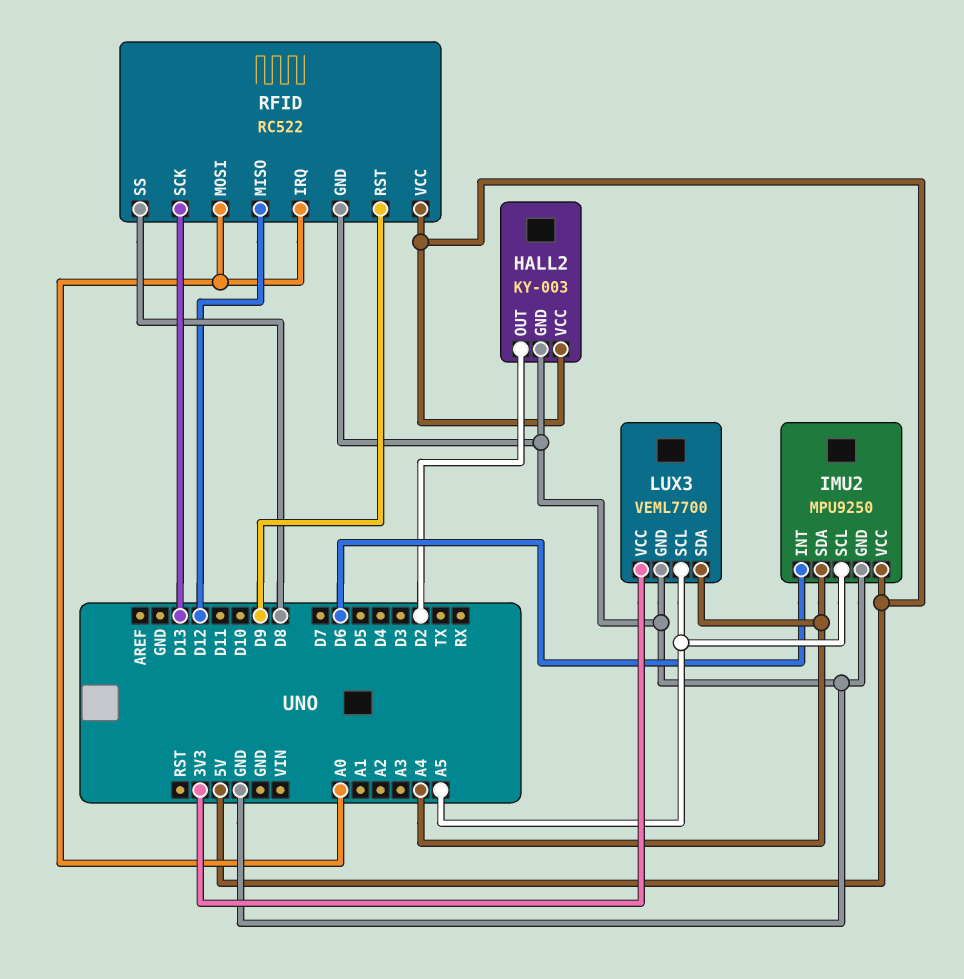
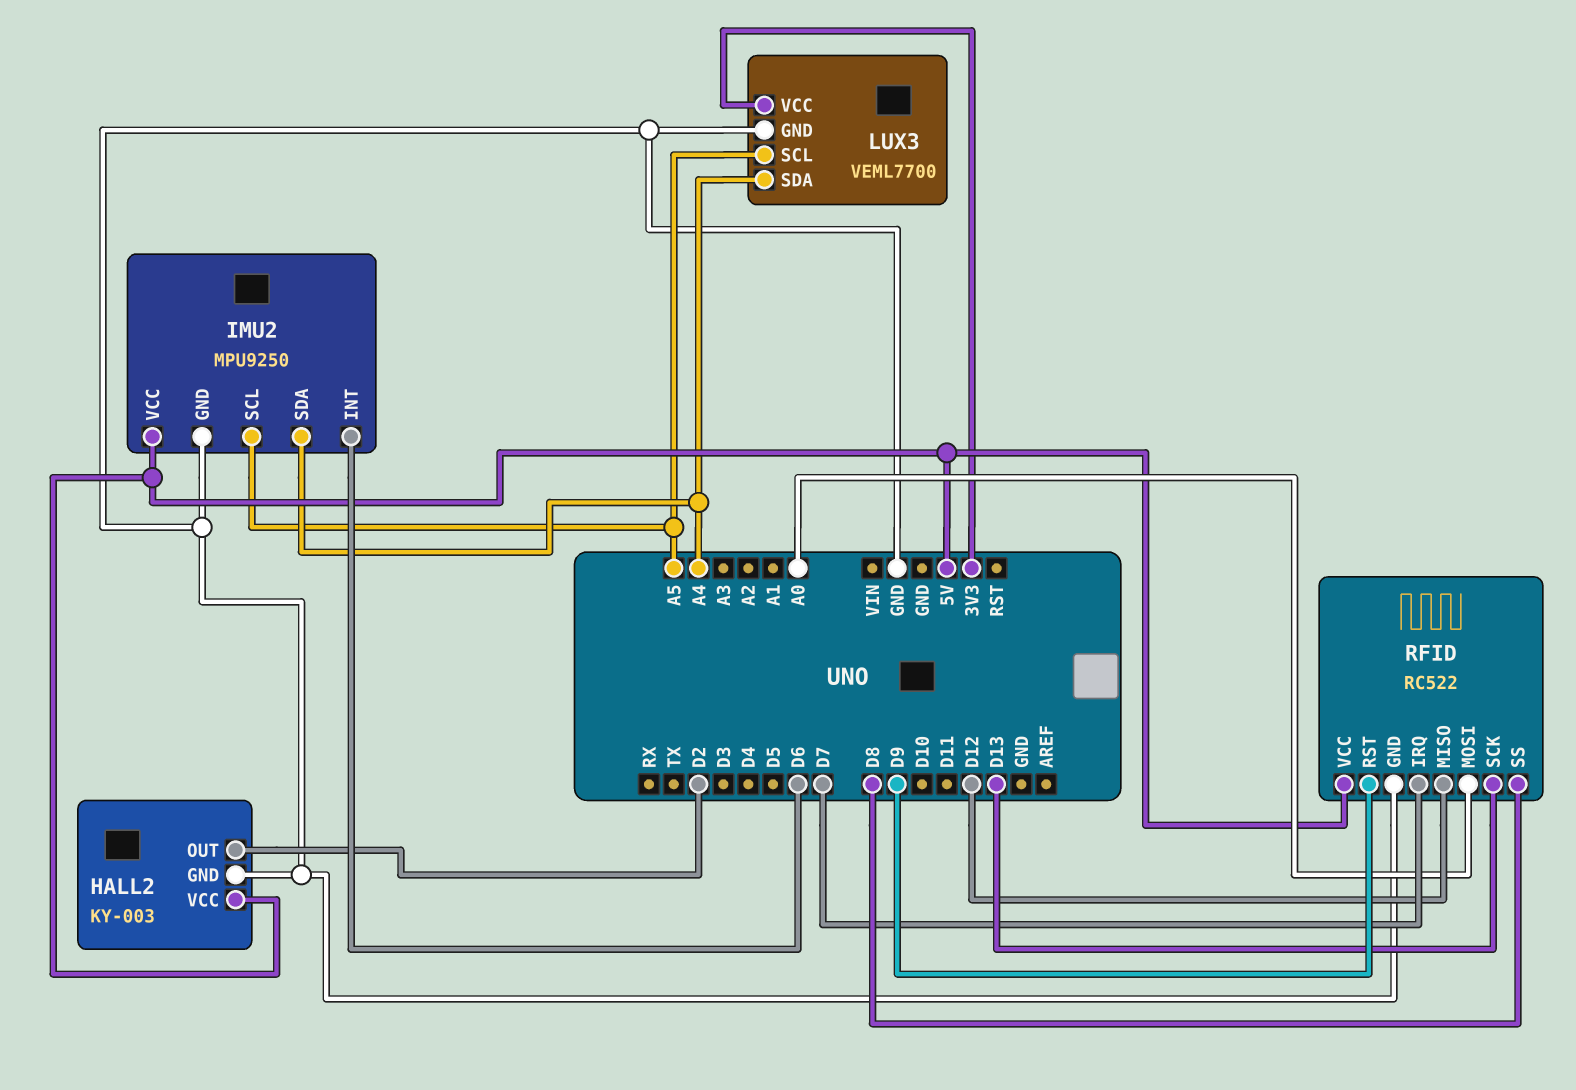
RFID pin IRQ: A0 -> D7

